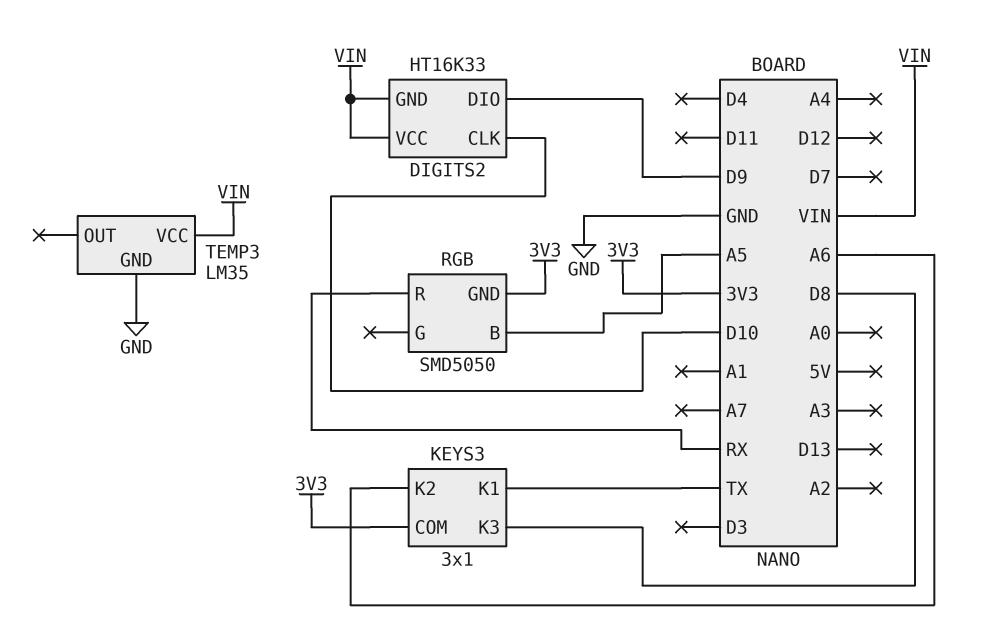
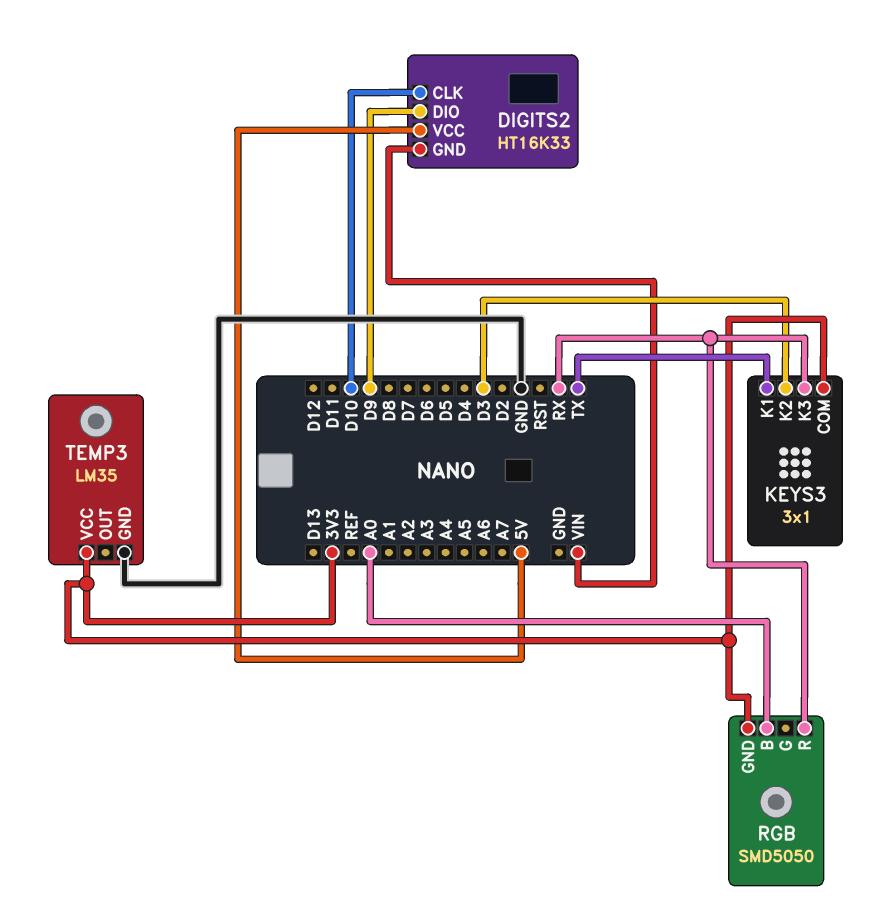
DIGITS2 pin VCC: VIN -> 5V
KEYS3 pin K2: A6 -> D3
KEYS3 pin K3: D8 -> RX
RGB pin B: A5 -> A0
TEMP3 pin VCC: VIN -> 3V3

